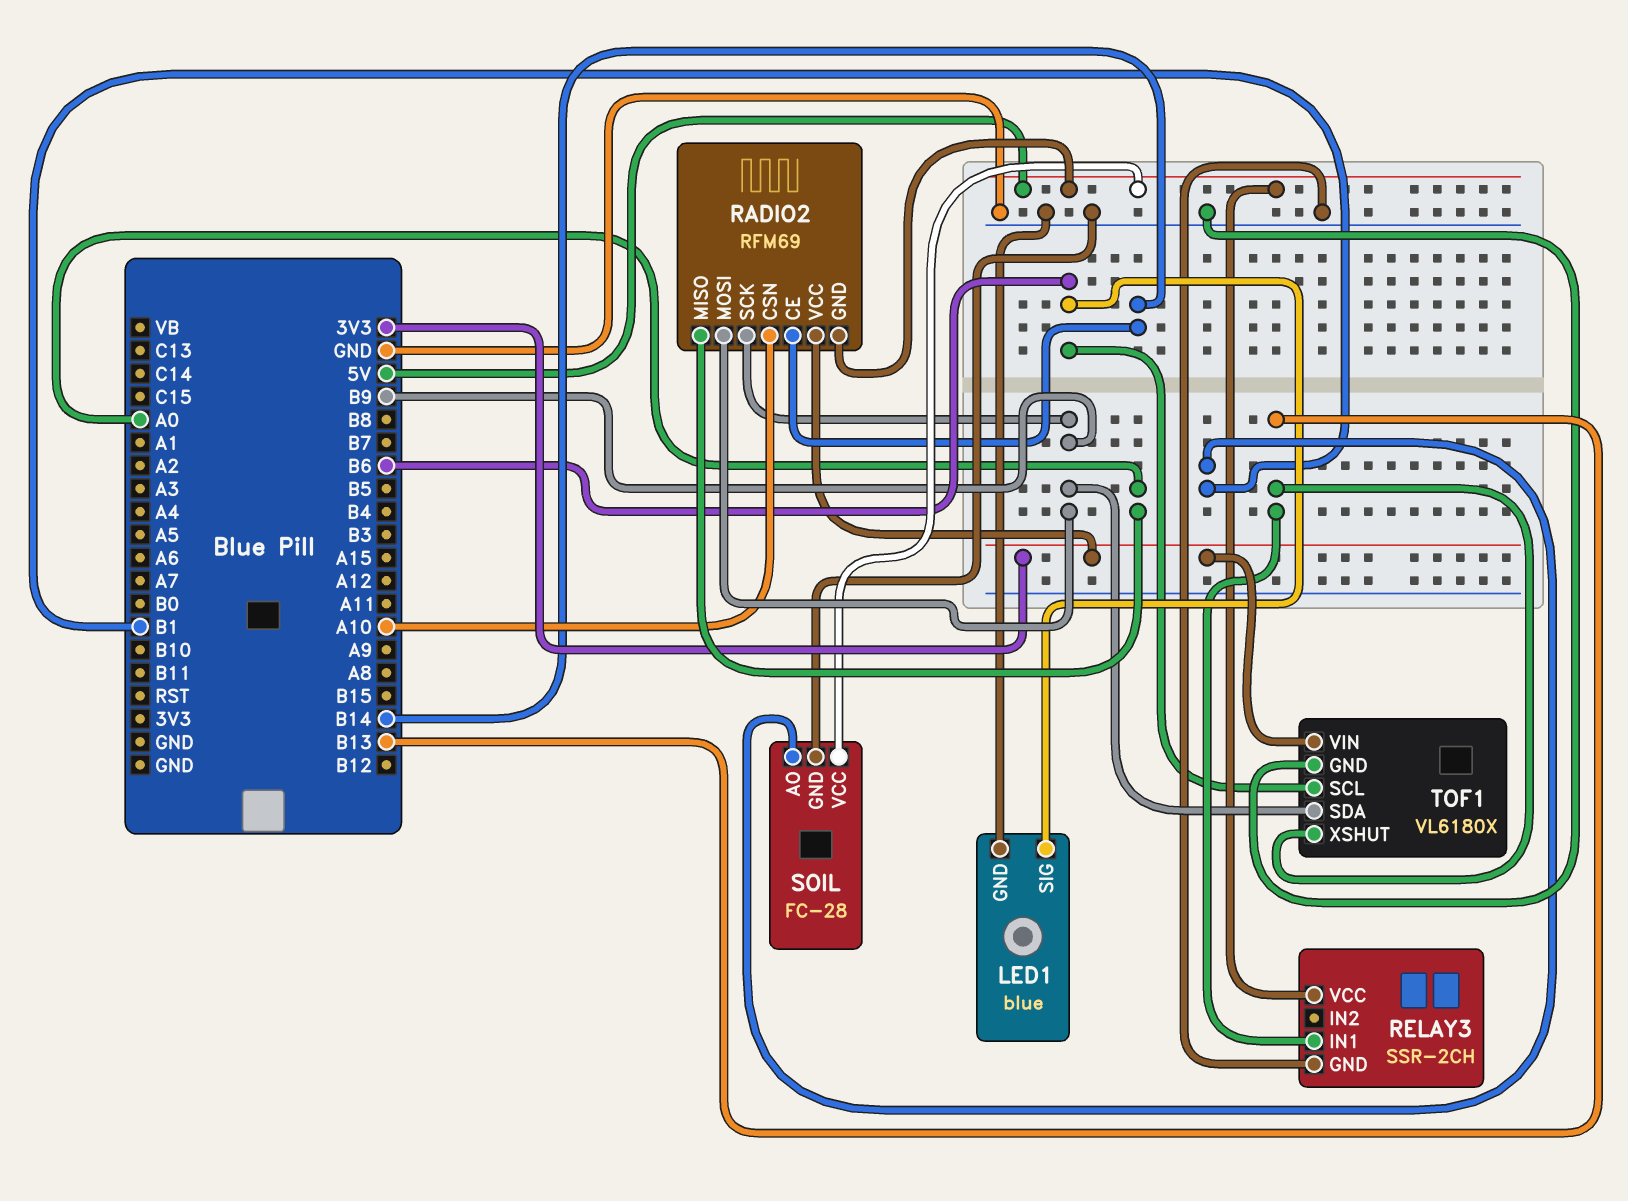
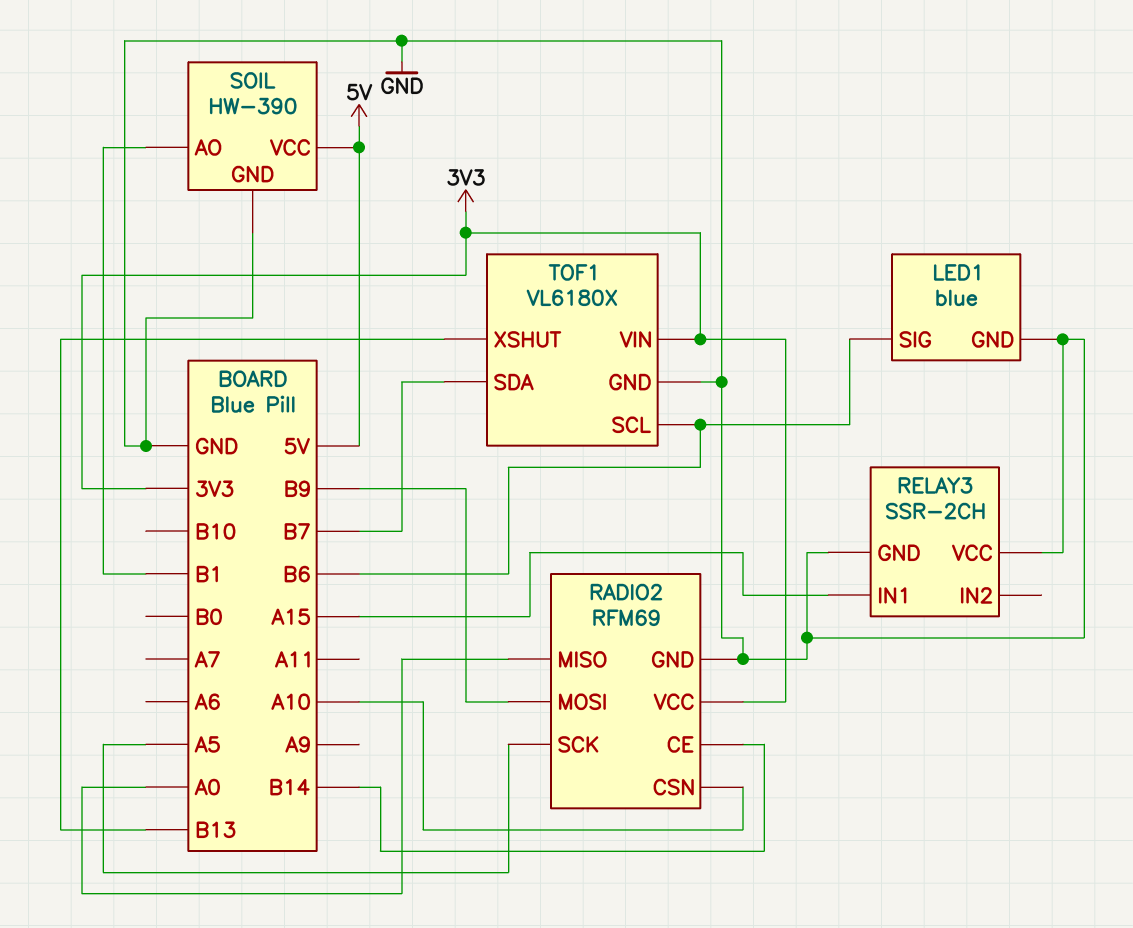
RADIO2 pin GND: 5V -> GND
RADIO2 pin SCK: B9 -> A5
RELAY3 pin IN1: B13 -> A15
RELAY3 pin VCC: 5V -> GND
SOIL: FC-28 -> HW-390
TOF1 pin SDA: B9 -> B7

